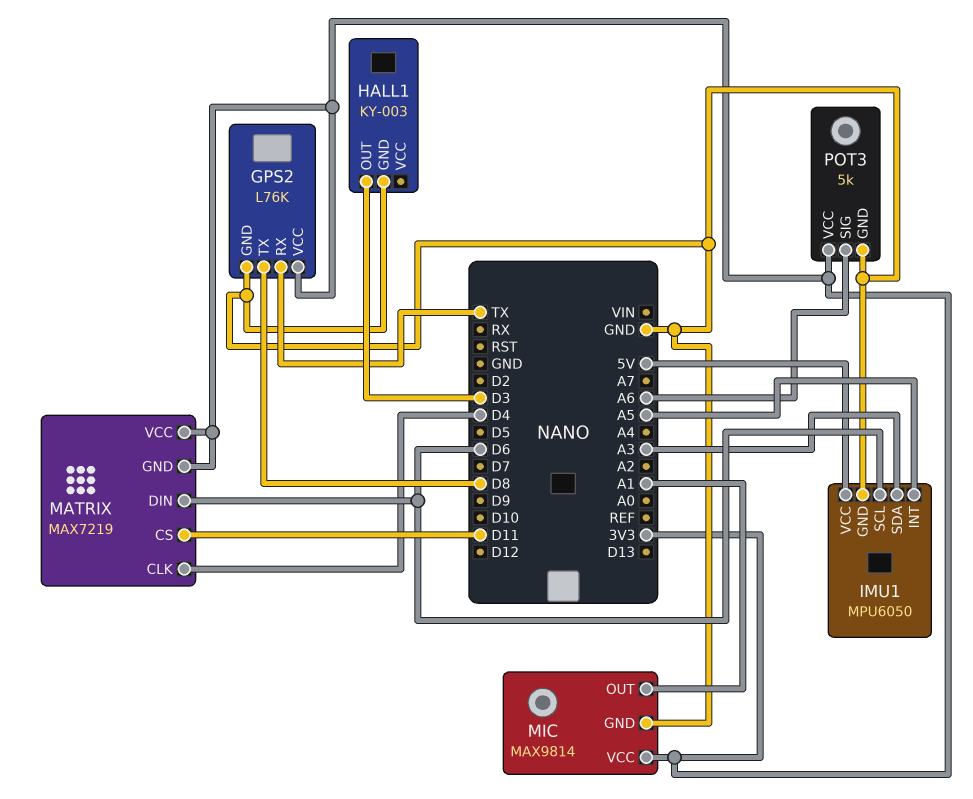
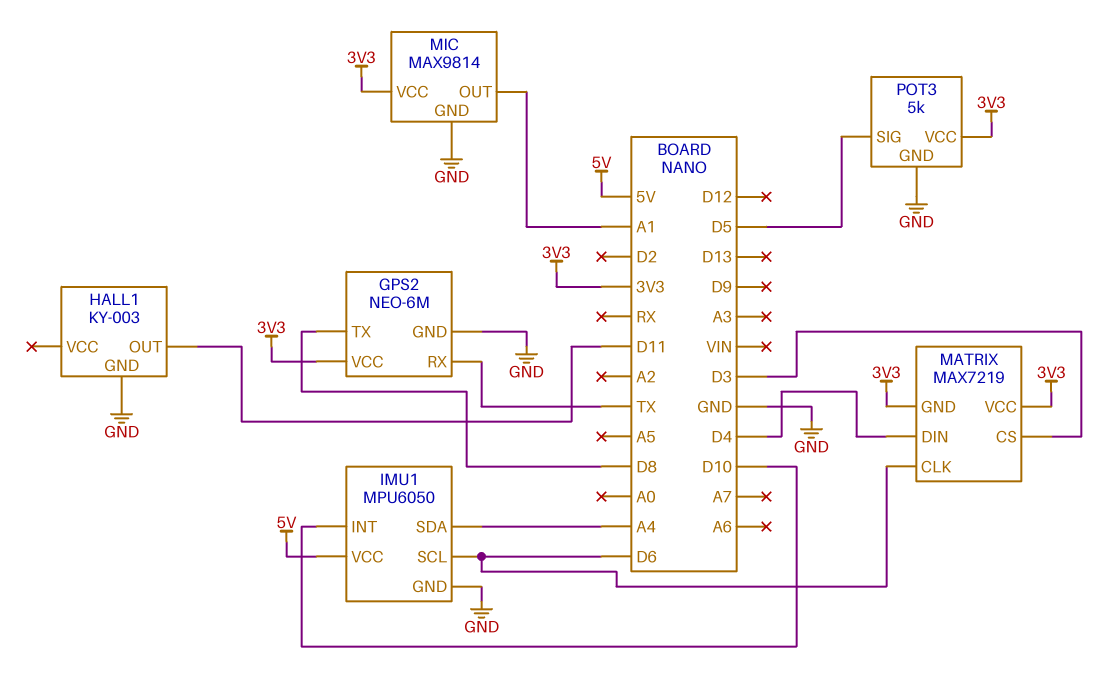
GPS2: L76K -> NEO-6M
HALL1 pin OUT: D3 -> D11
IMU1 pin INT: A5 -> D10
IMU1 pin SDA: A3 -> A4
MATRIX pin CLK: D4 -> D6
MATRIX pin CS: D11 -> D3
MATRIX pin DIN: D6 -> D4
POT3 pin SIG: A6 -> D5

